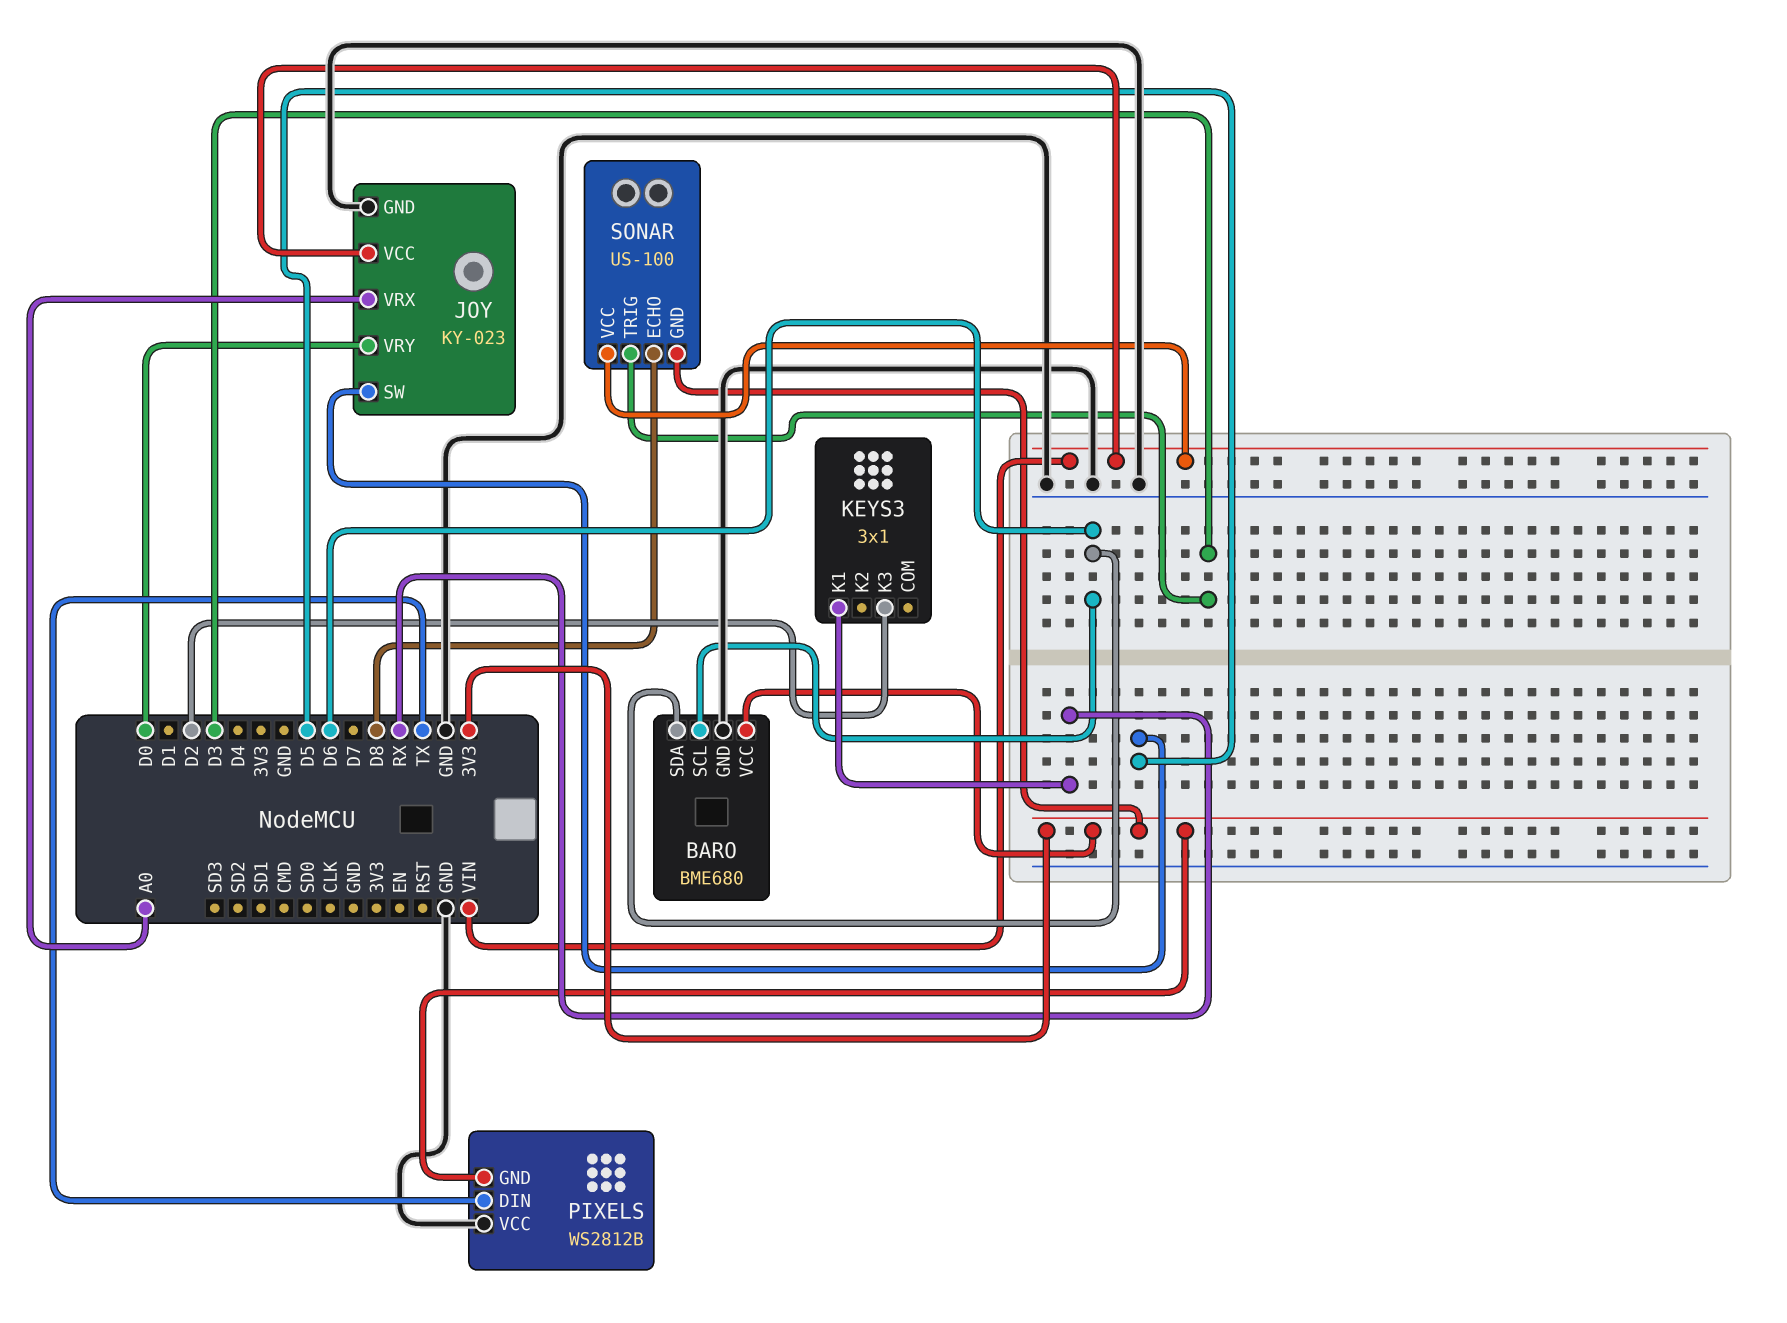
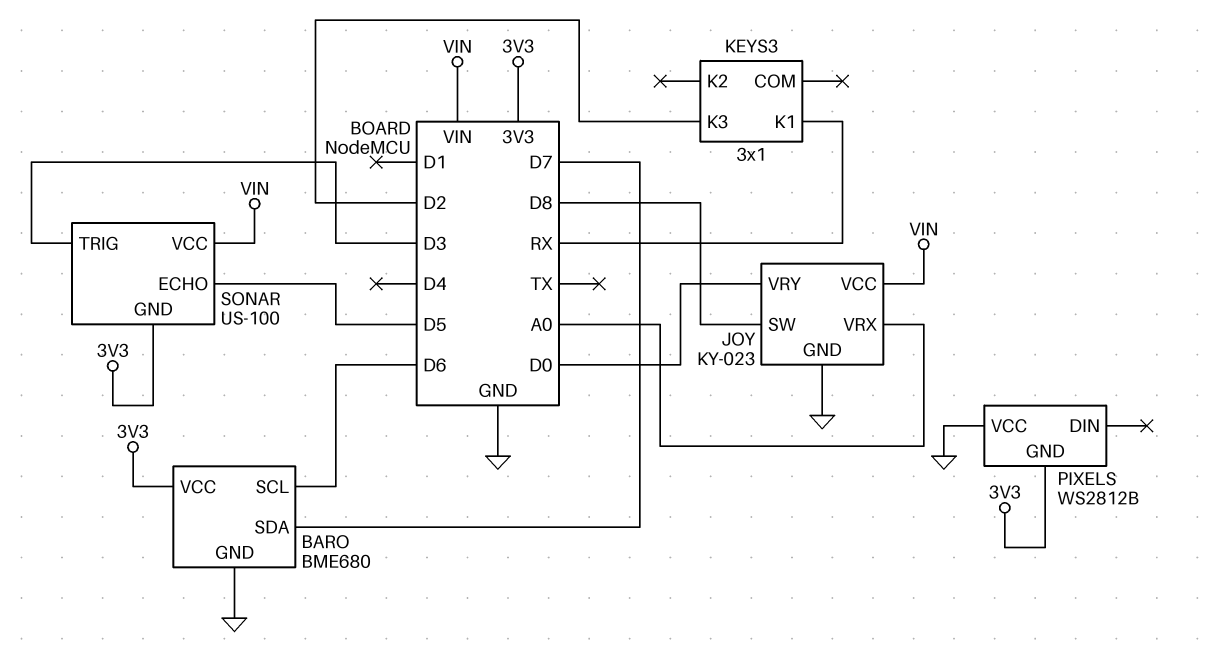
BARO pin SDA: D6 -> D7
JOY pin SW: D5 -> D8
PIXELS pin DIN: TX -> none
SONAR pin ECHO: D8 -> D5

